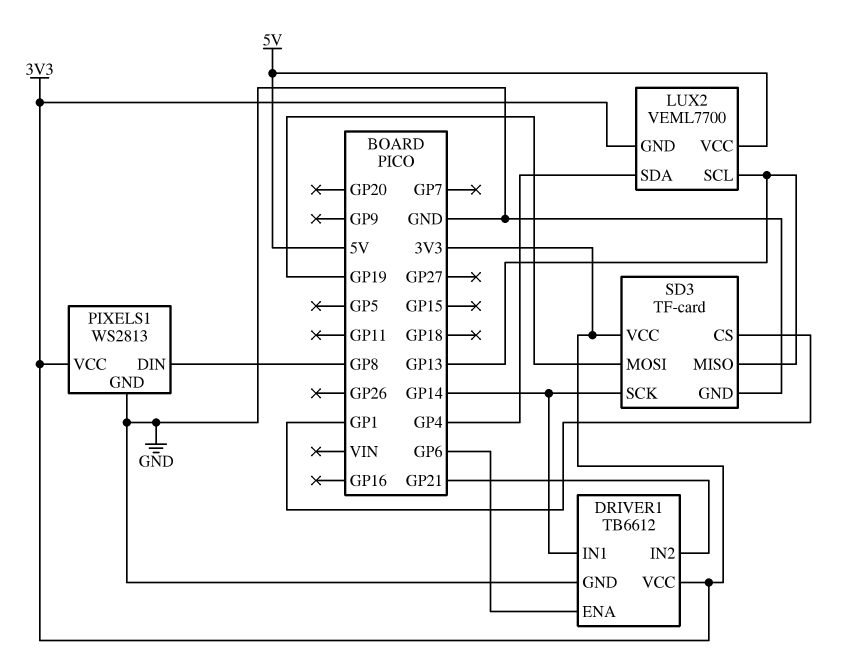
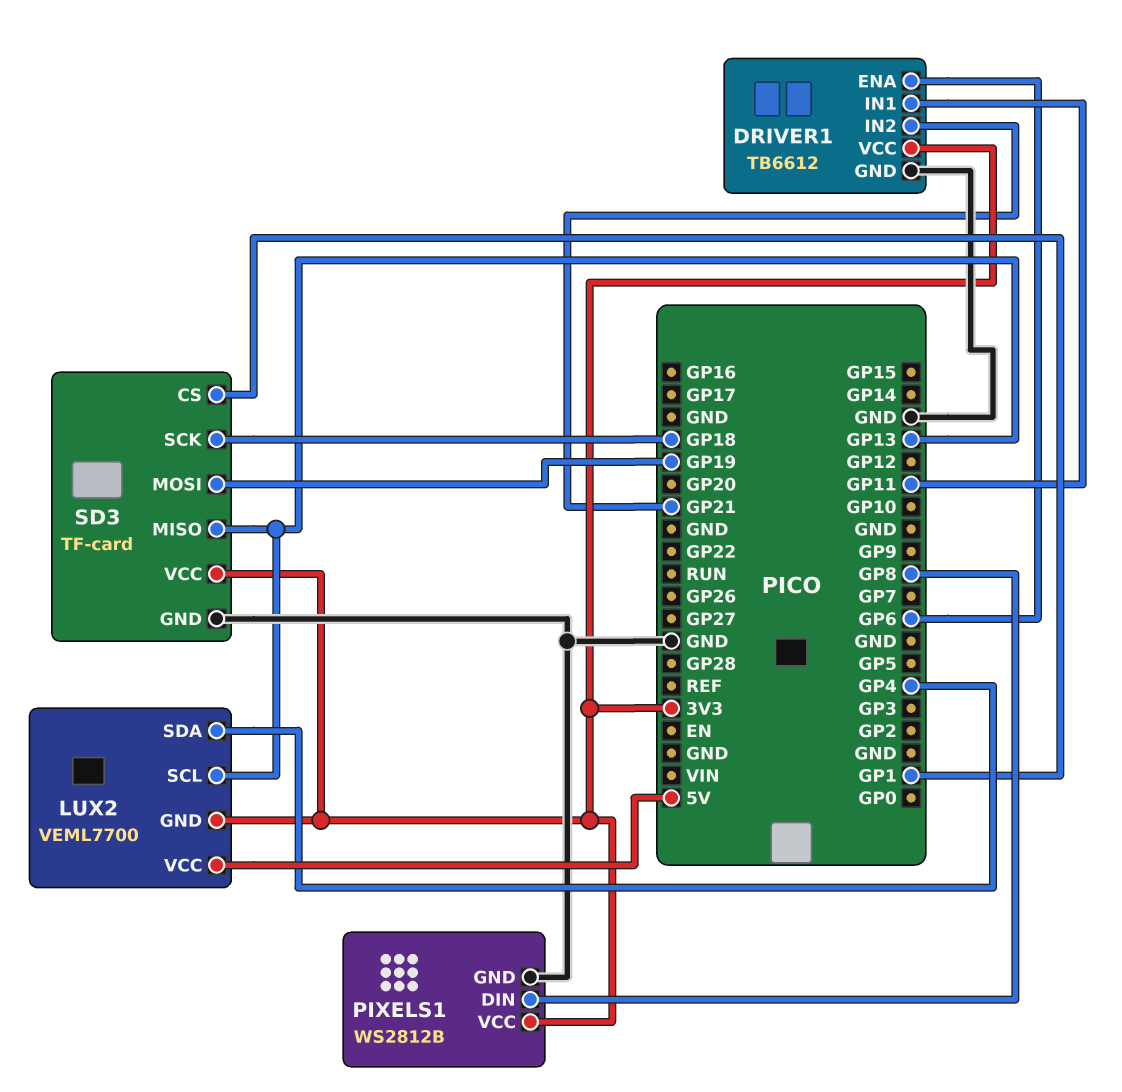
DRIVER1 pin IN1: GP14 -> GP11
PIXELS1: WS2813 -> WS2812B
SD3 pin SCK: GP14 -> GP18

